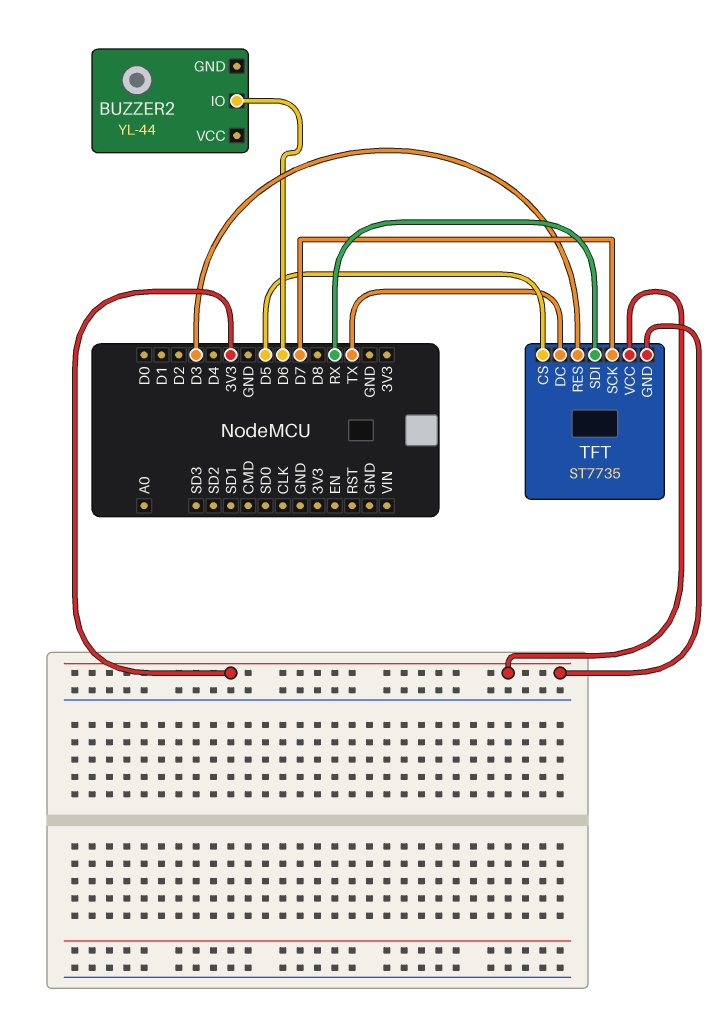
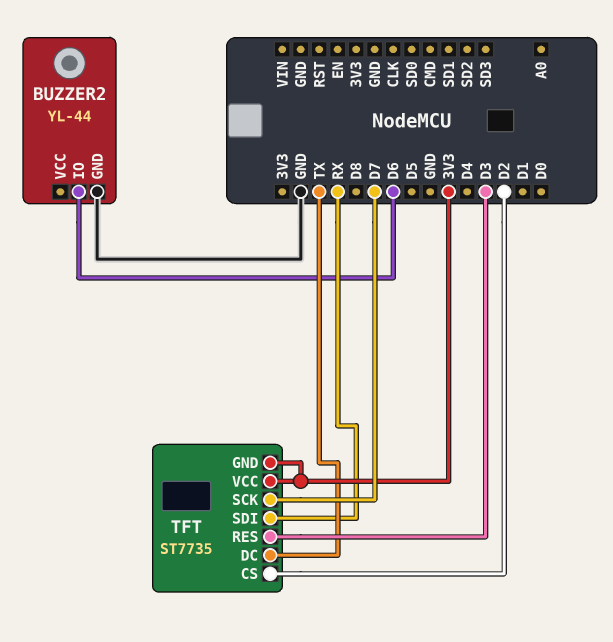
BUZZER2 pin GND: none -> GND
TFT pin CS: D5 -> D2

